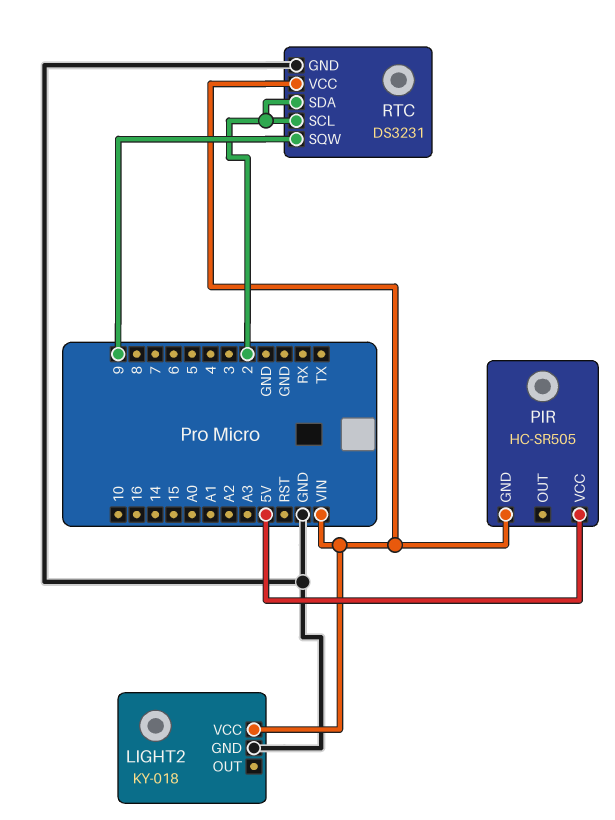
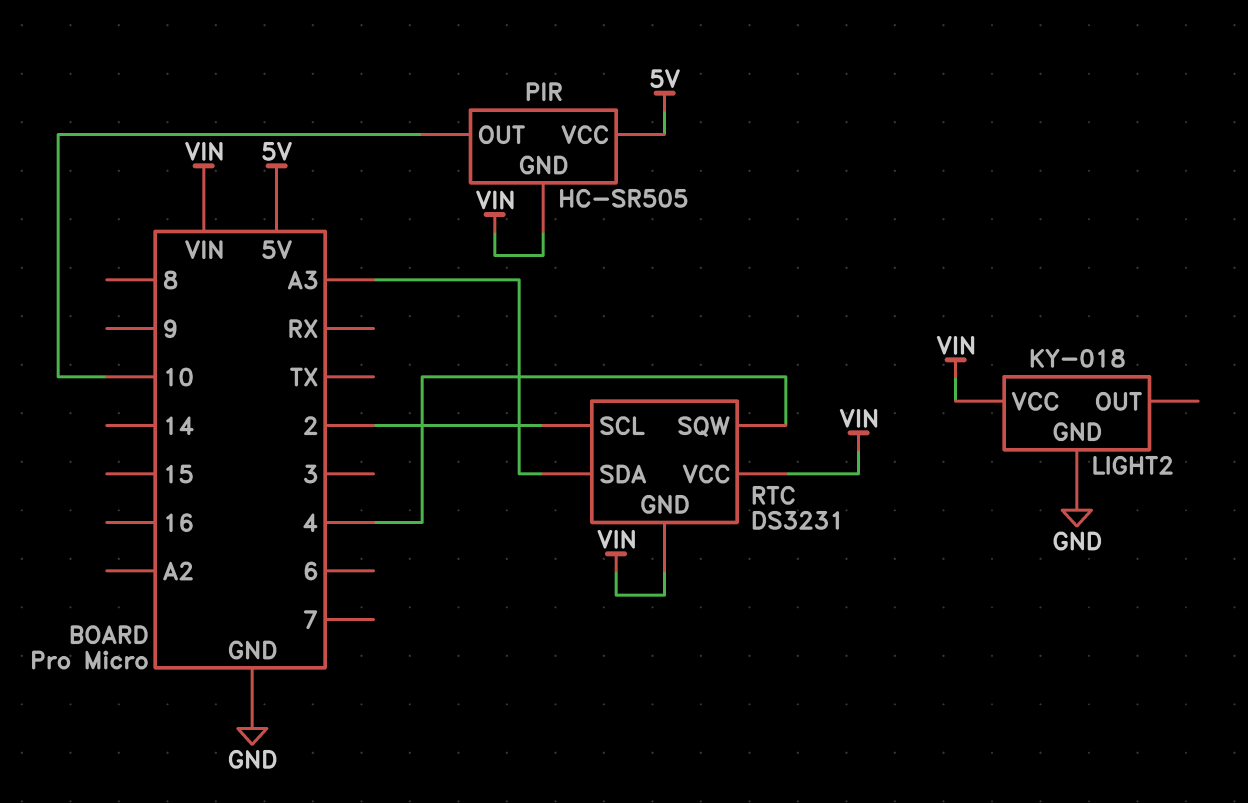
PIR pin OUT: none -> 10
RTC pin GND: GND -> VIN
RTC pin SDA: 2 -> A3
RTC pin SQW: 9 -> 4

